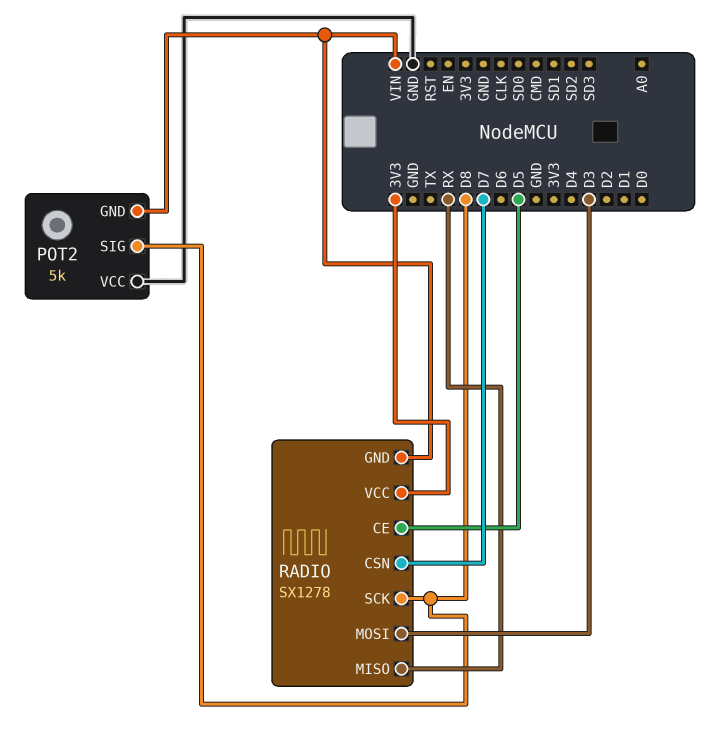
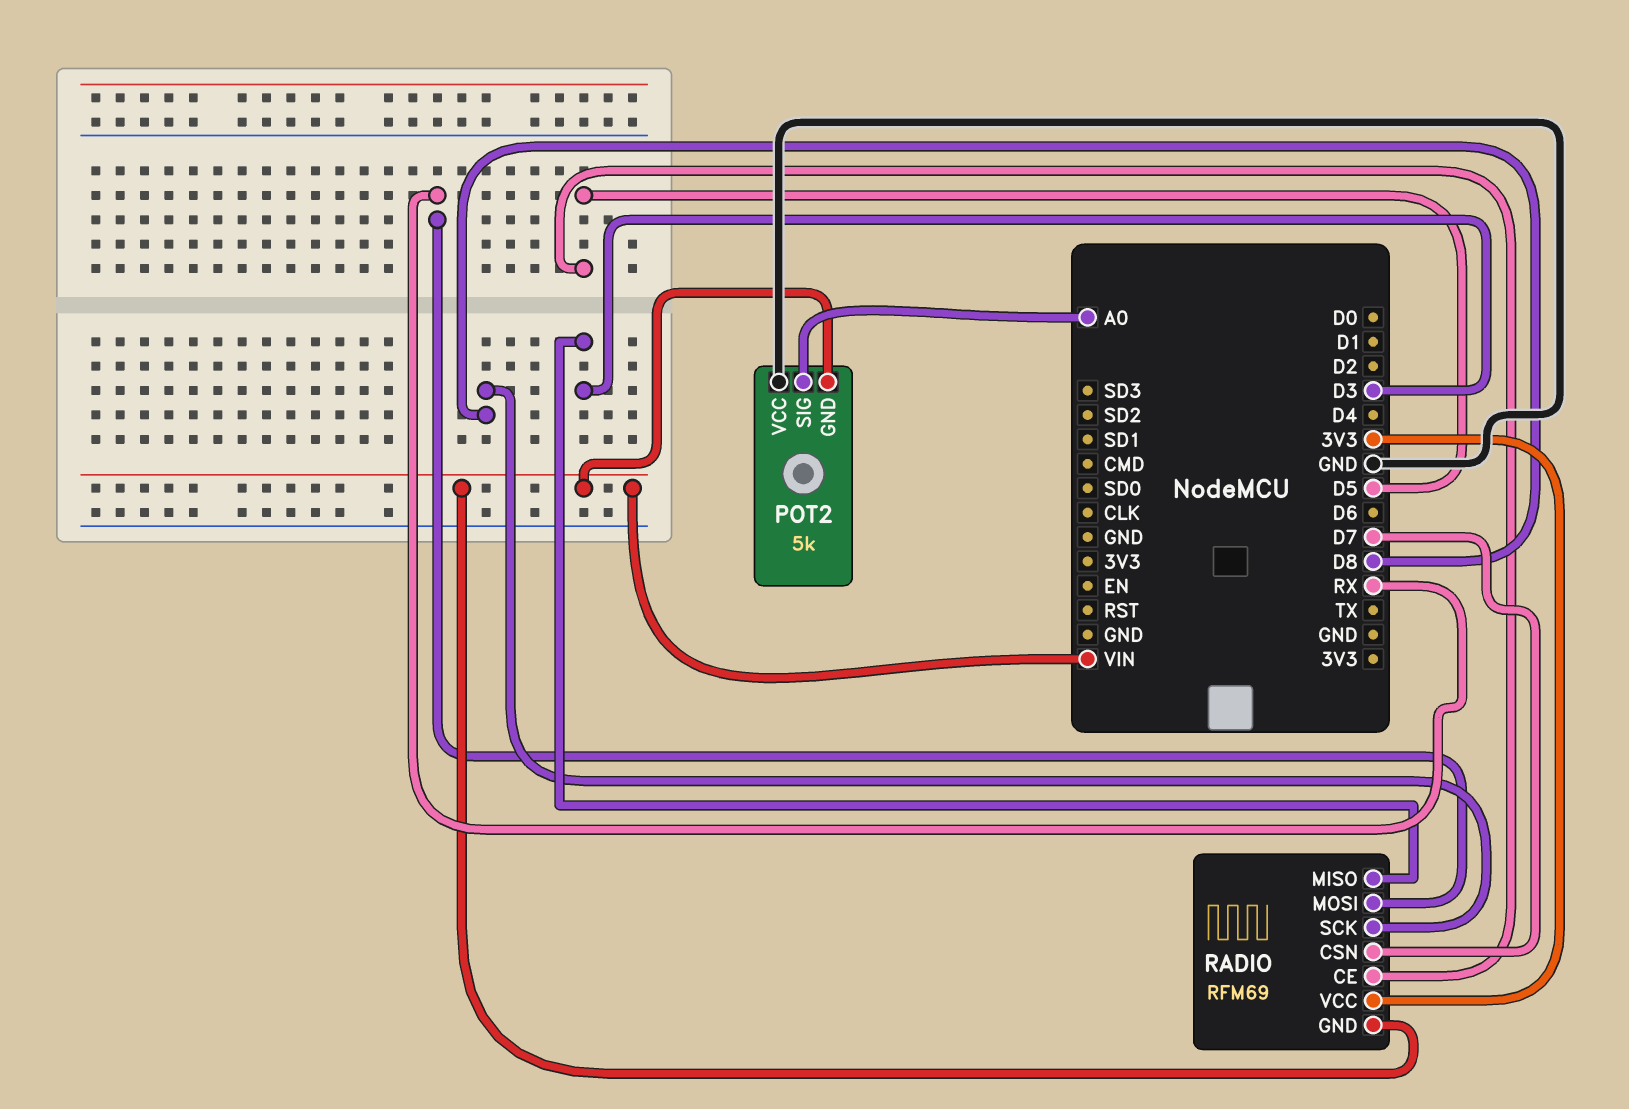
POT2 pin SIG: D8 -> A0
RADIO: SX1278 -> RFM69
RADIO pin MISO: RX -> D3
RADIO pin MOSI: D3 -> RX

